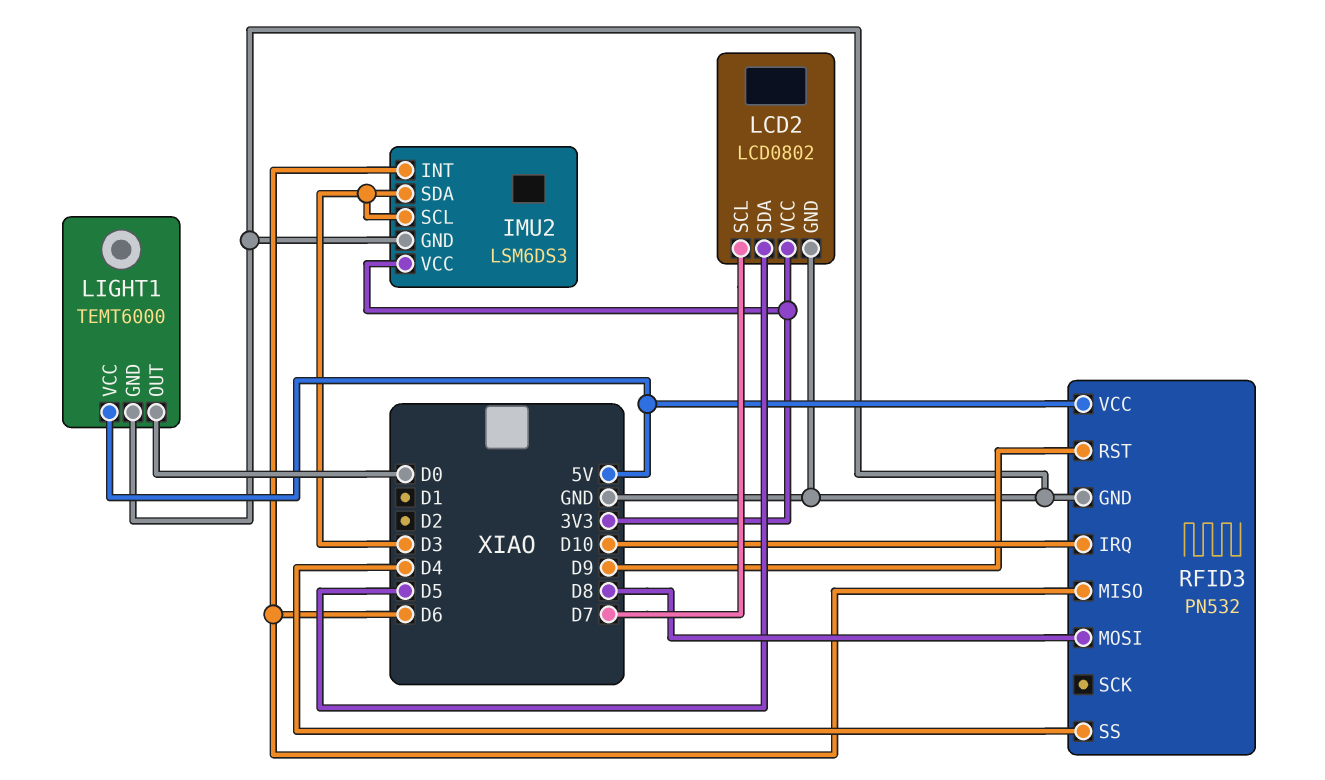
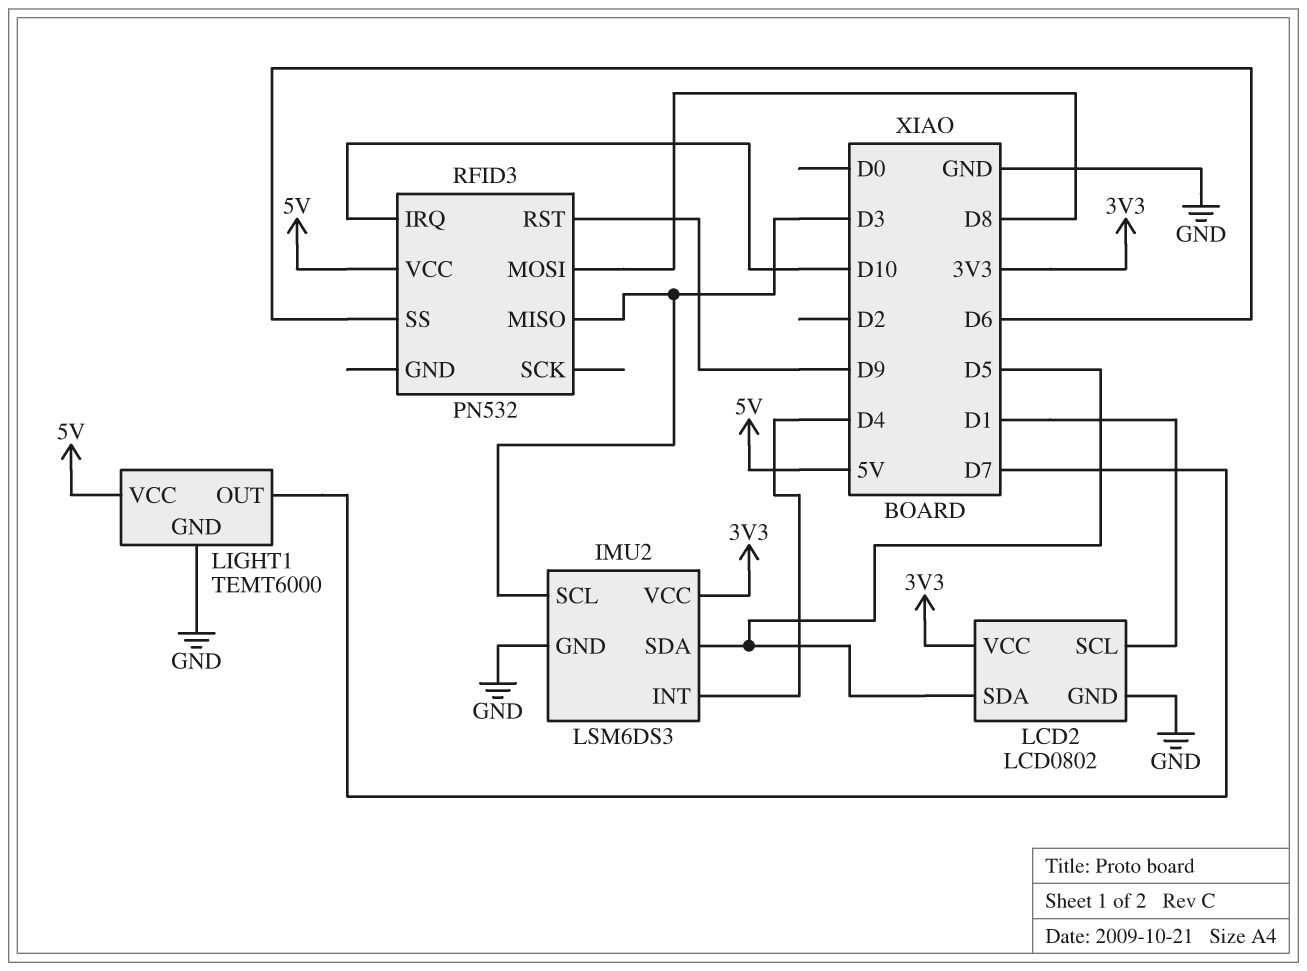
IMU2 pin INT: D6 -> D4
IMU2 pin SDA: D3 -> D5
LCD2 pin SCL: D7 -> D1
LIGHT1 pin OUT: D0 -> D7
RFID3 pin GND: GND -> none
RFID3 pin MISO: D6 -> D3
RFID3 pin SS: D4 -> D6

